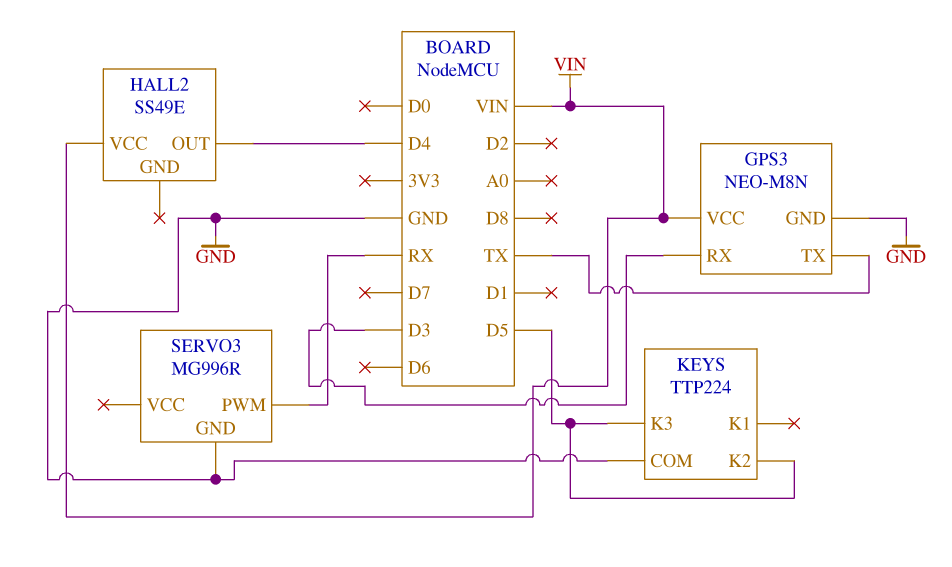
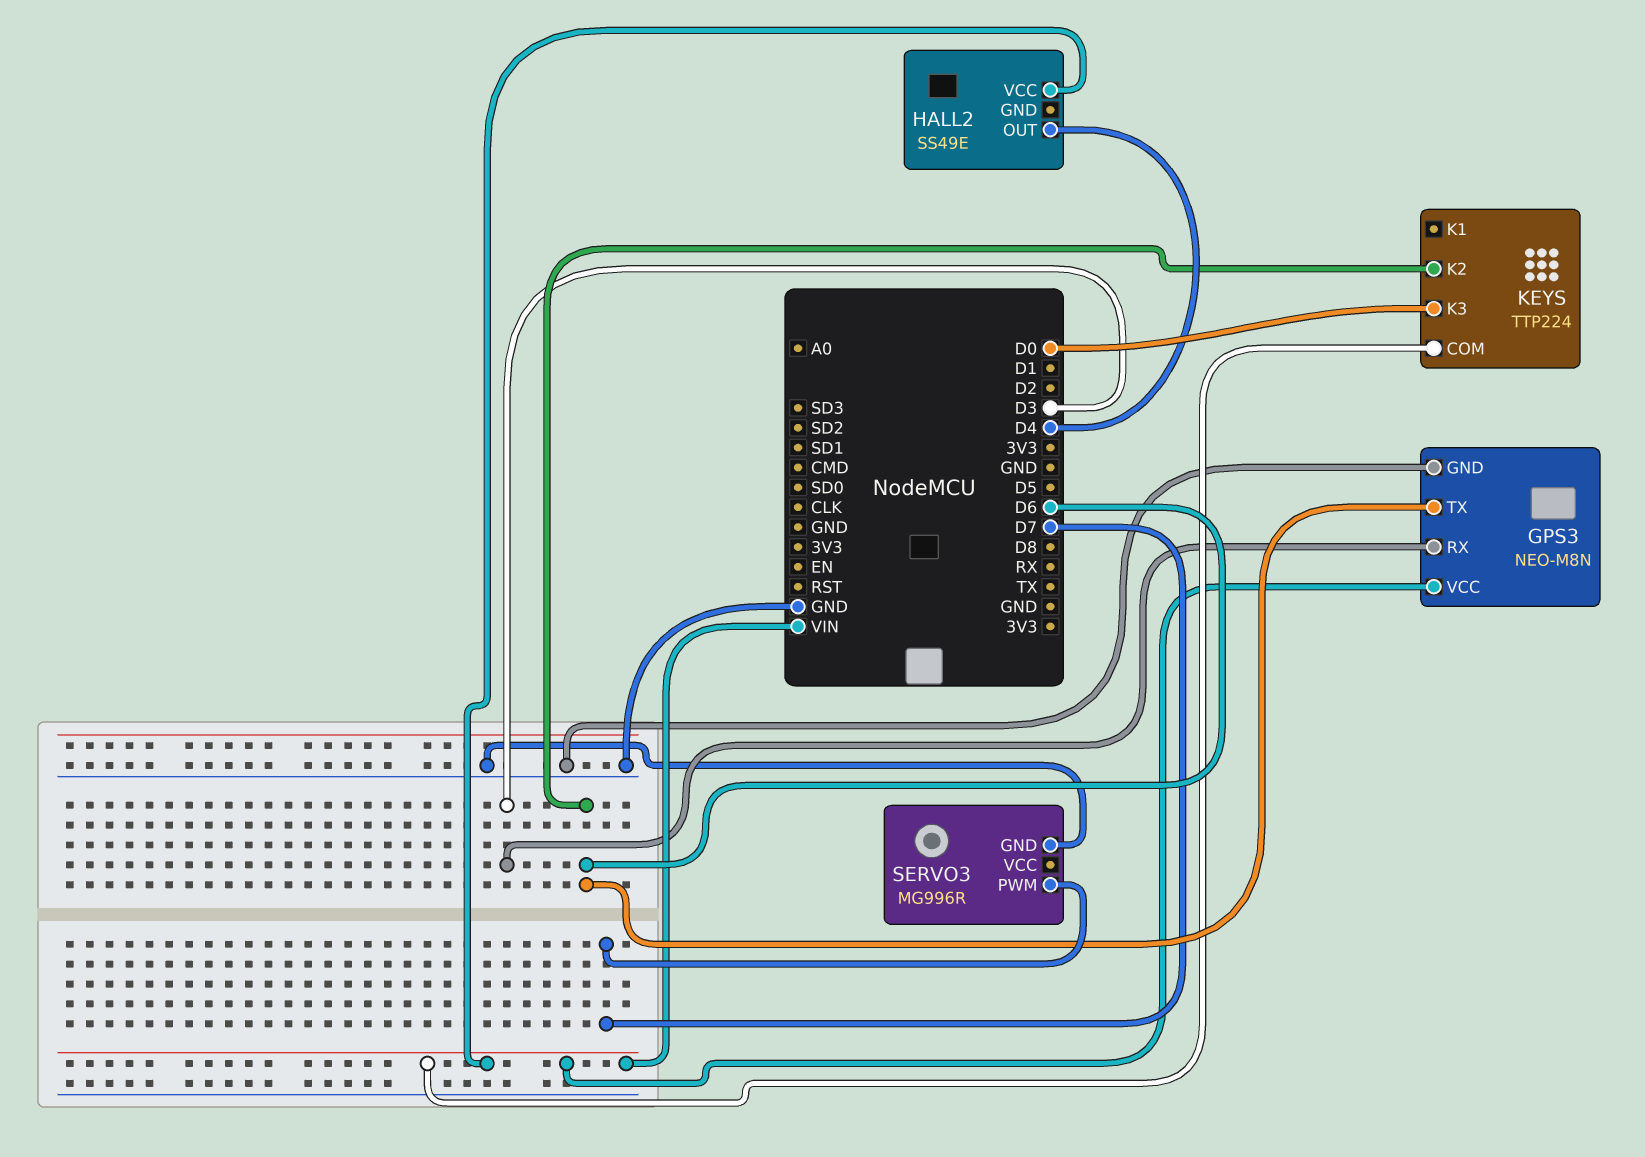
GPS3 pin TX: TX -> D6
KEYS pin COM: GND -> VIN
KEYS pin K2: D5 -> D6
KEYS pin K3: D5 -> D0
SERVO3 pin PWM: RX -> D7

